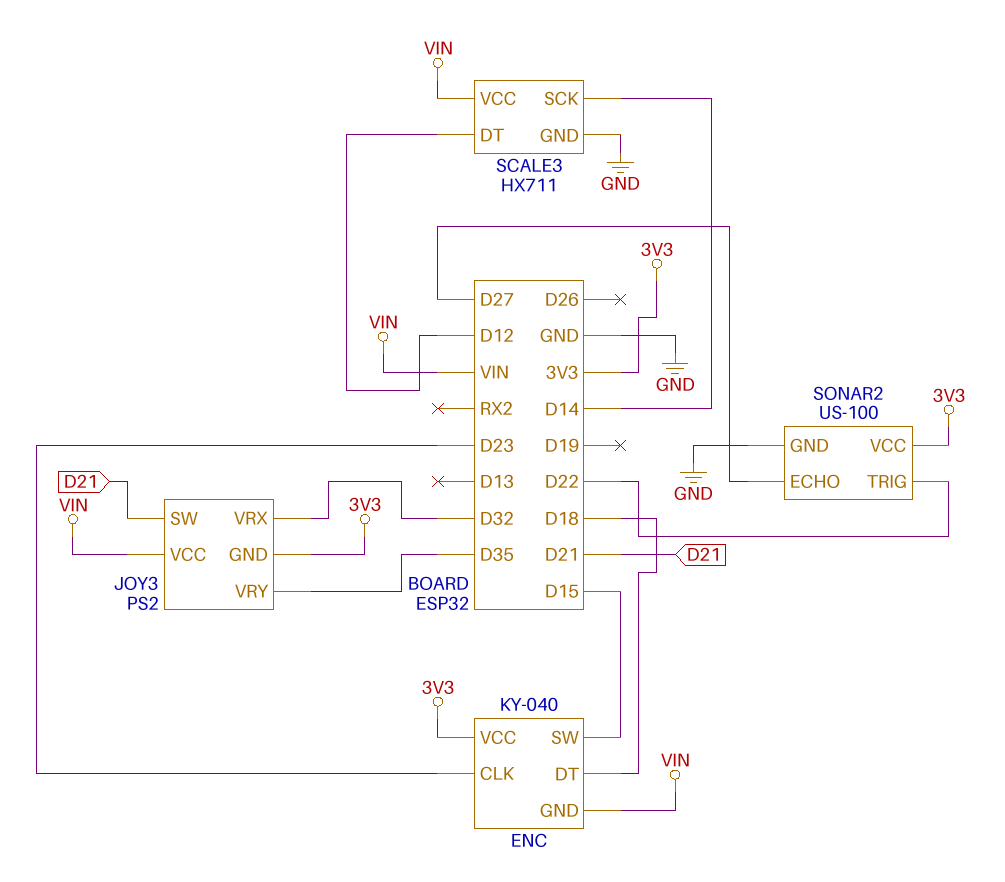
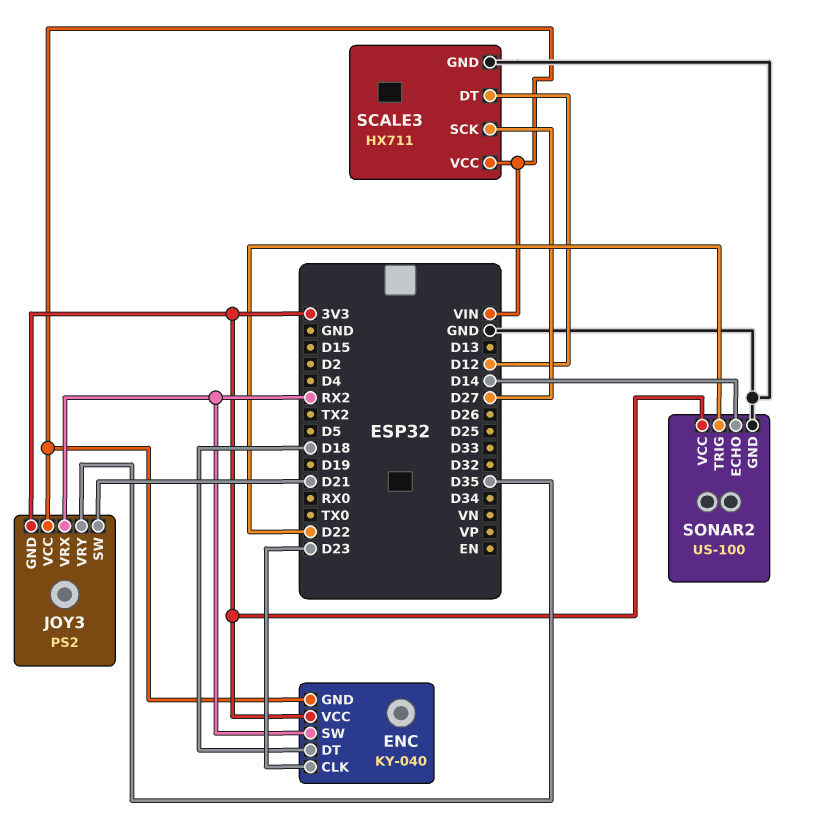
ENC pin SW: D15 -> RX2
JOY3 pin VRX: D32 -> RX2
SCALE3 pin SCK: D14 -> D27
SONAR2 pin ECHO: D27 -> D14

